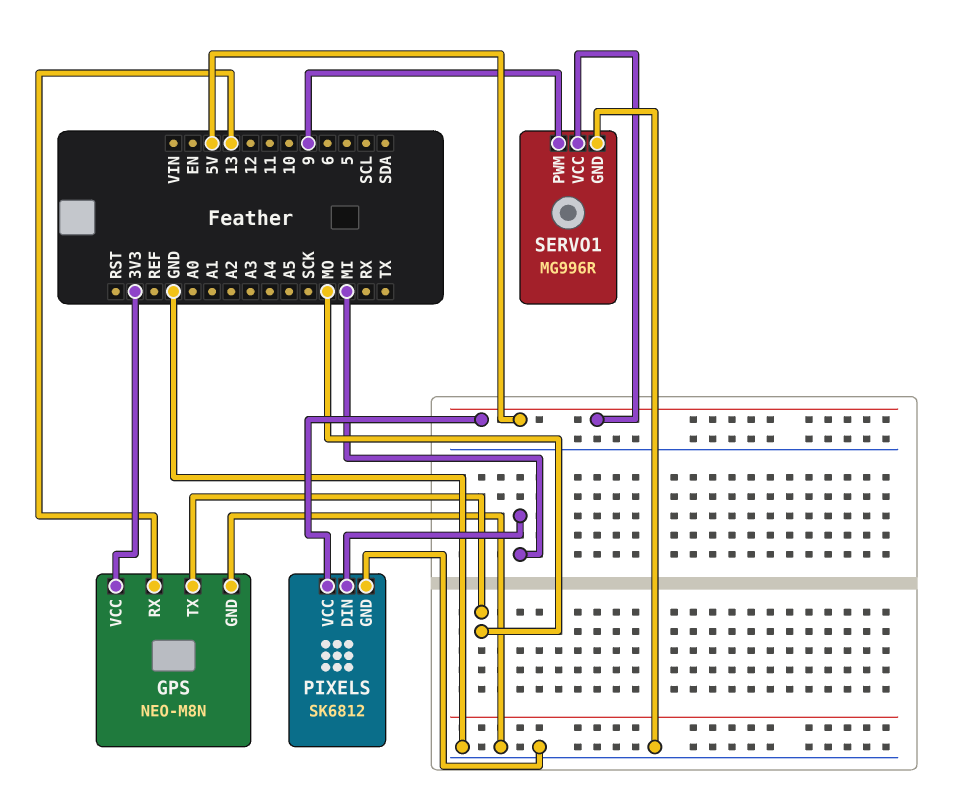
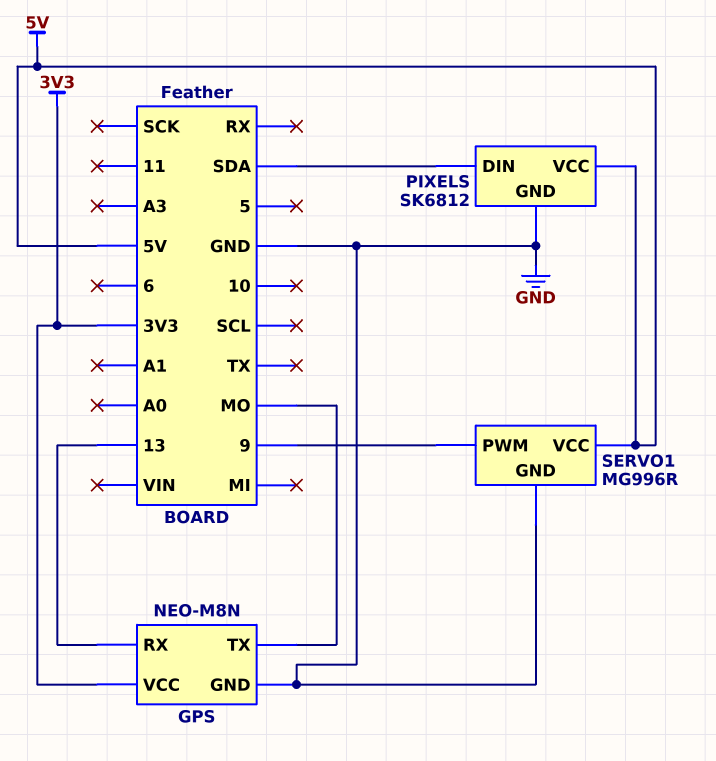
PIXELS pin DIN: MI -> SDA

